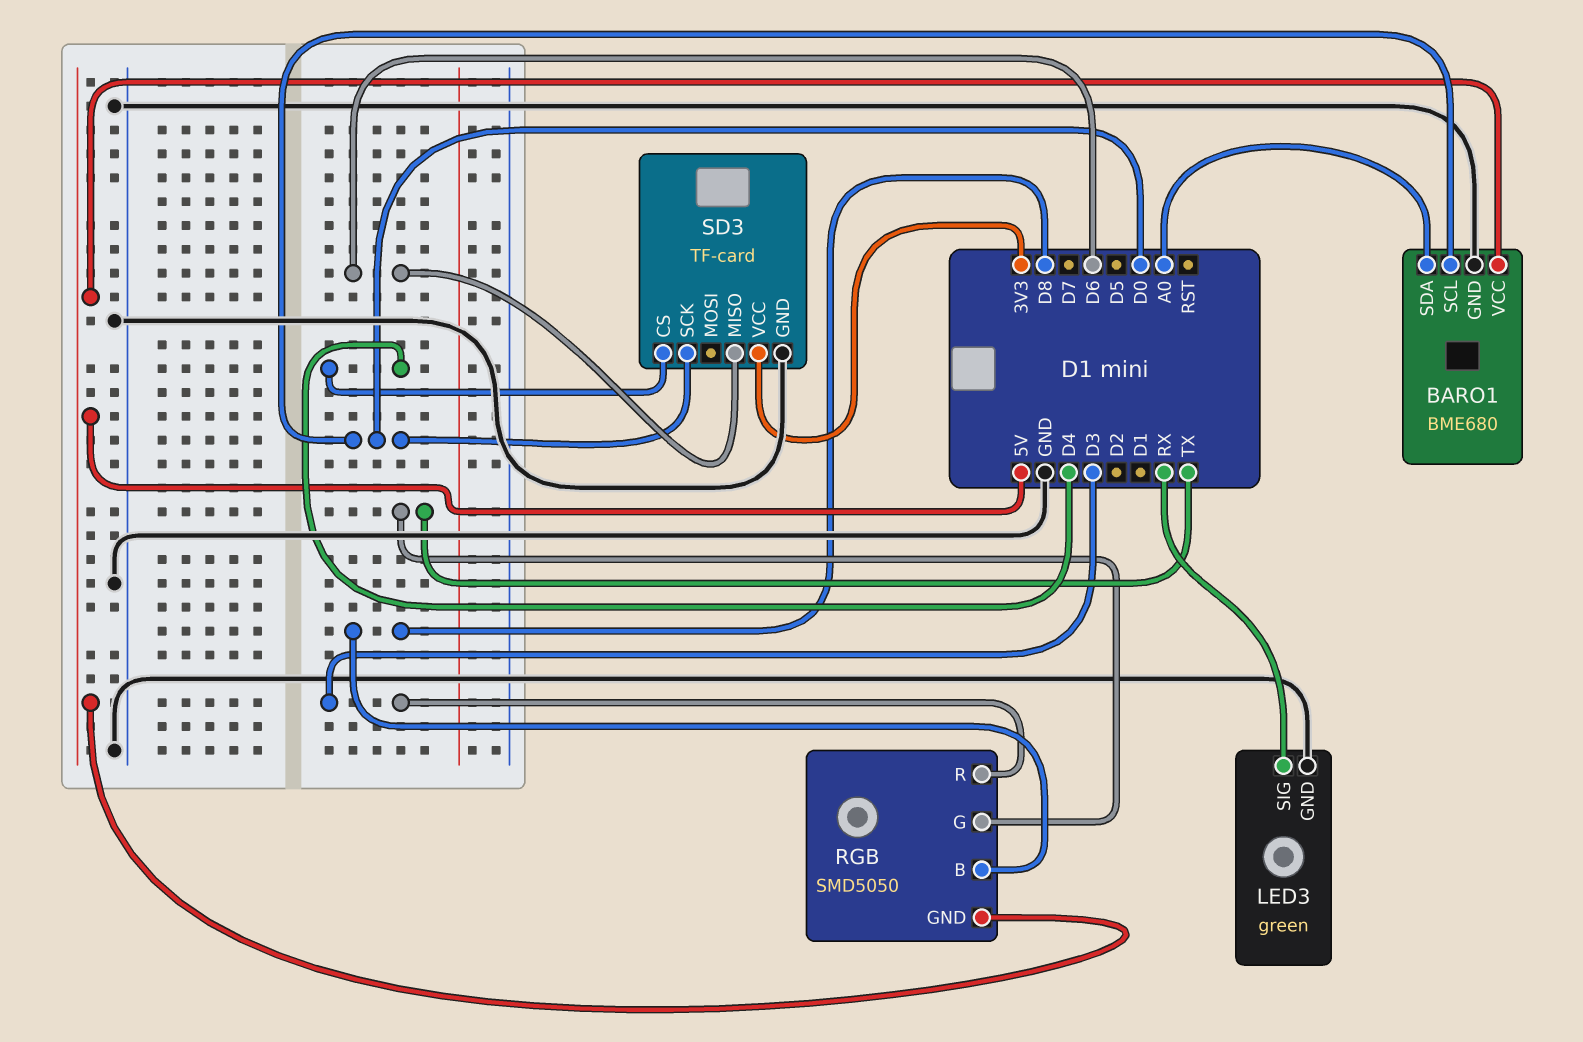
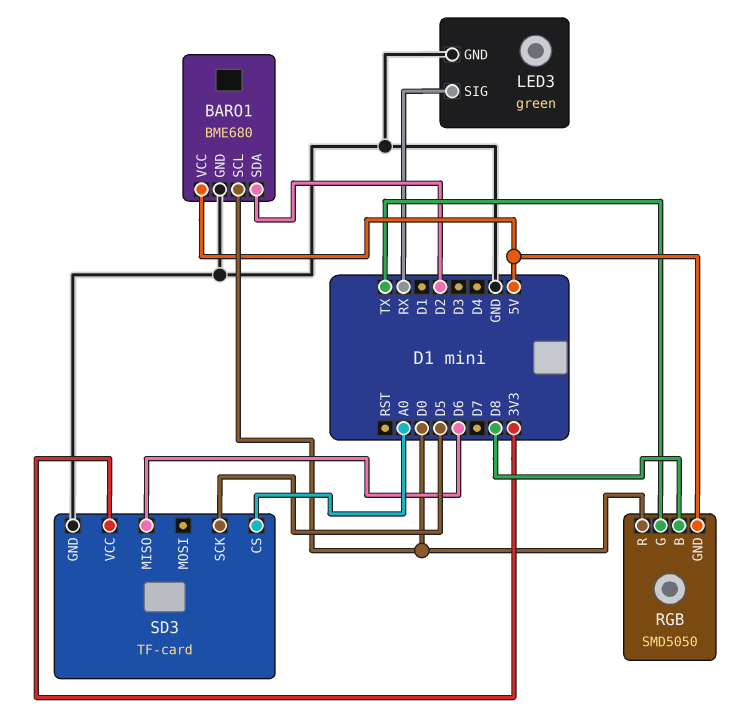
BARO1 pin SDA: A0 -> D2
RGB pin R: D3 -> D0
SD3 pin CS: D4 -> A0
SD3 pin SCK: D0 -> D5

